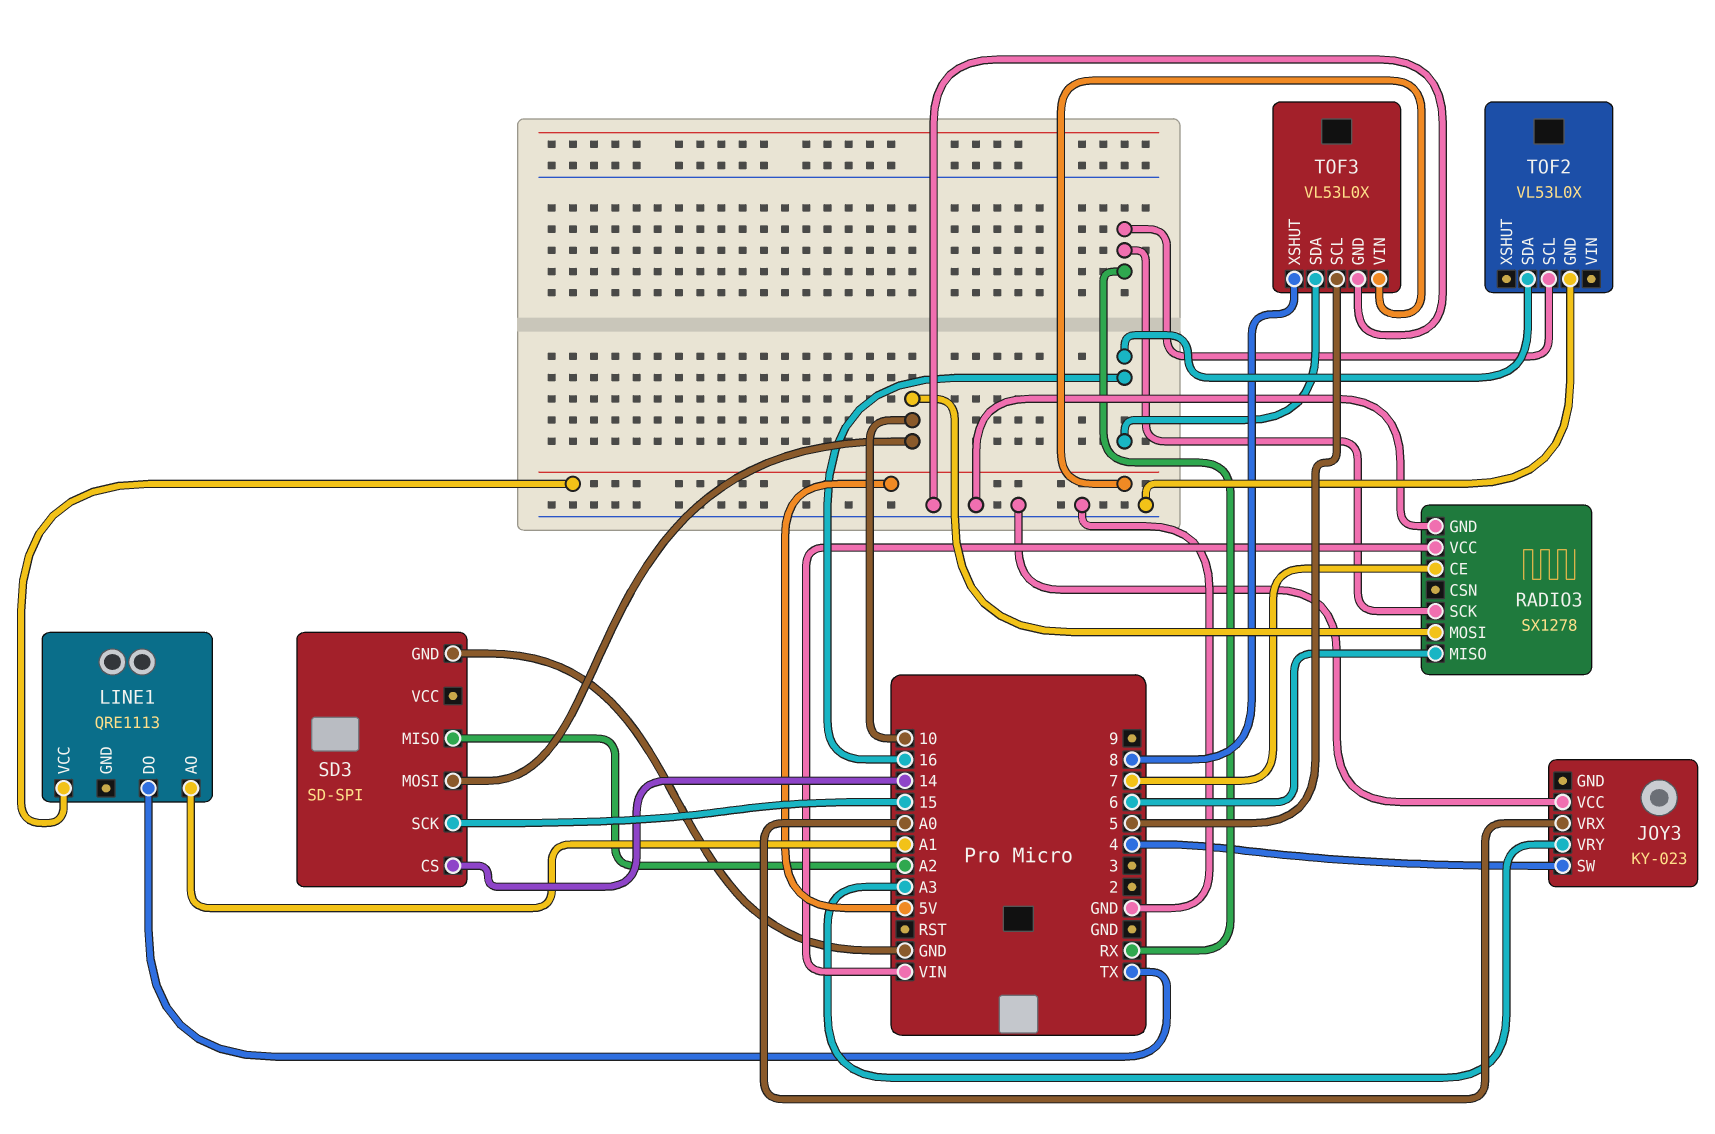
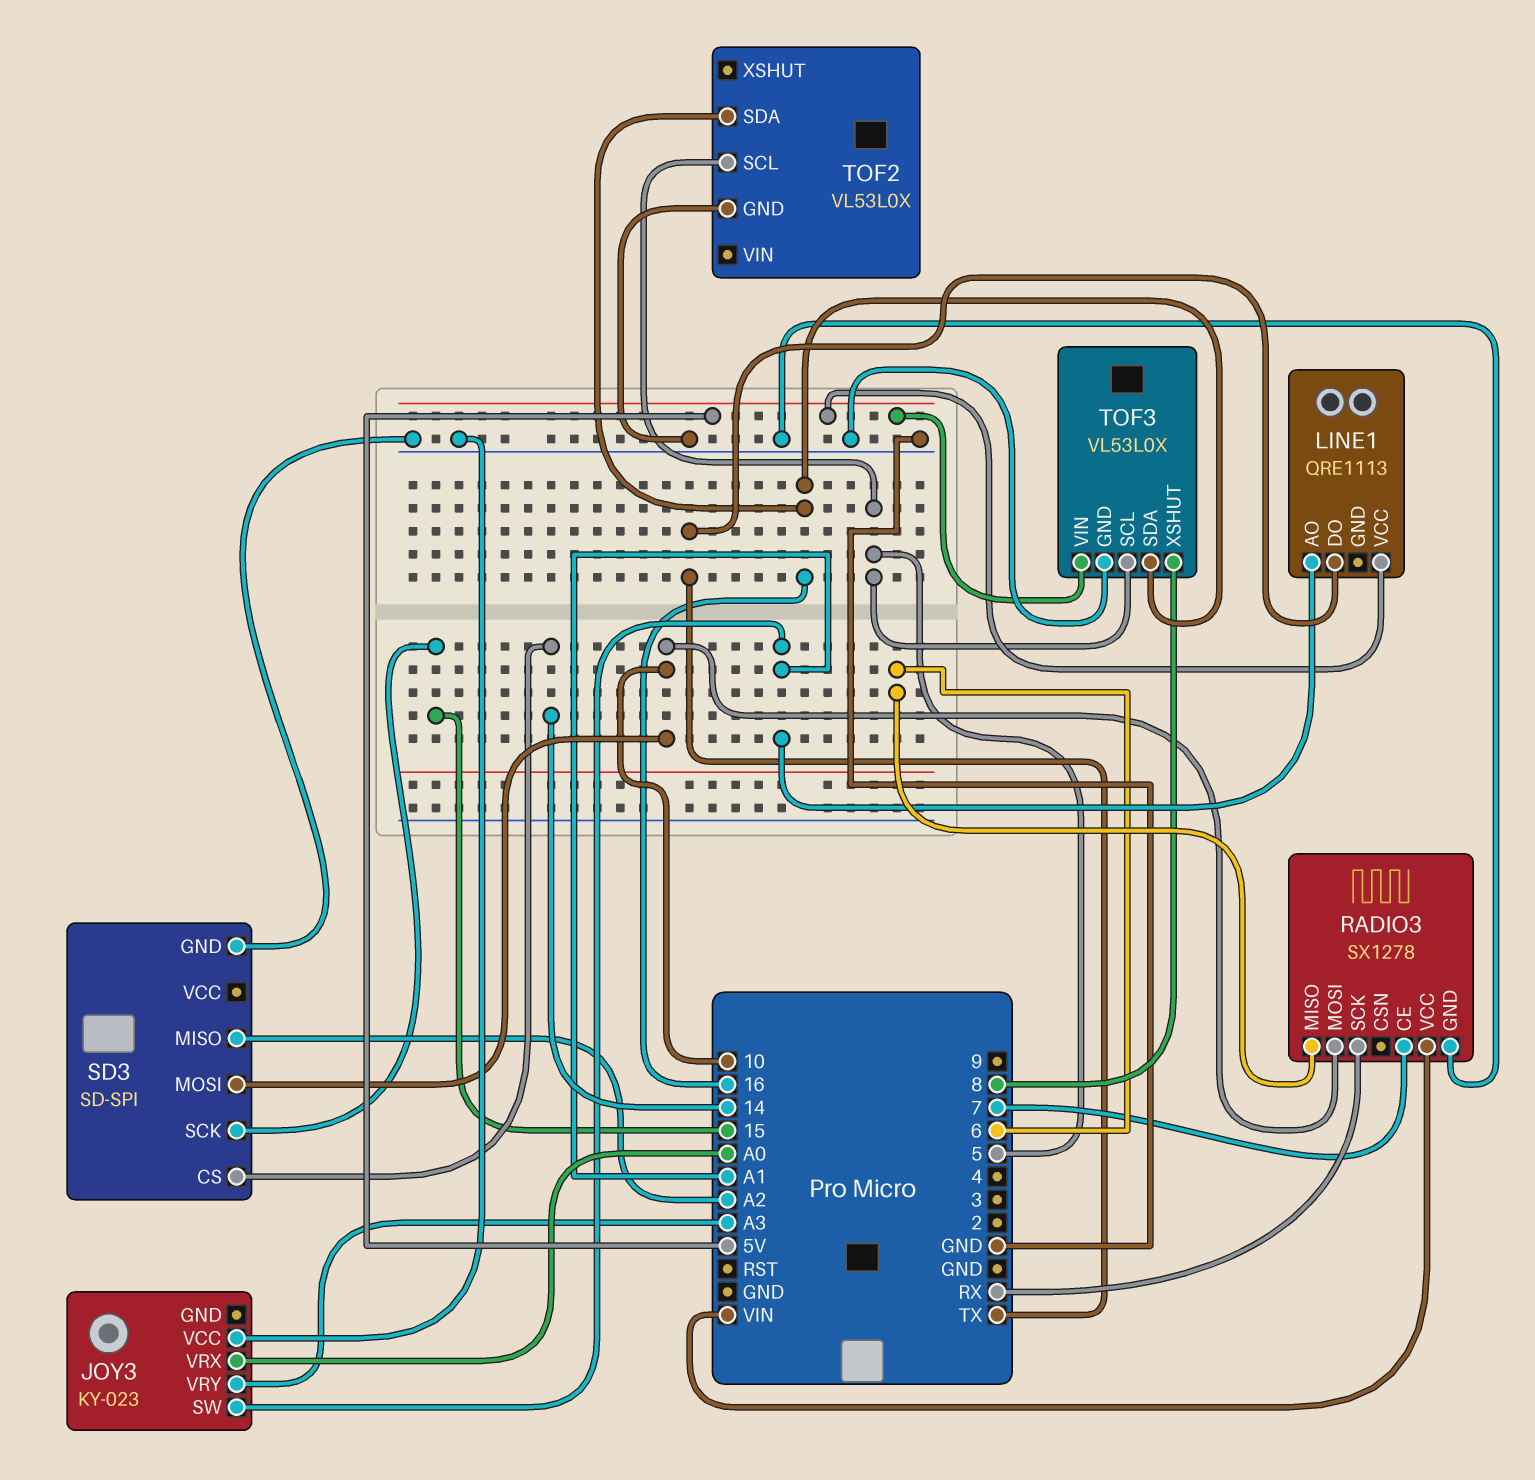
JOY3 pin SW: 4 -> A1
TOF2 pin SCL: RX -> 5

